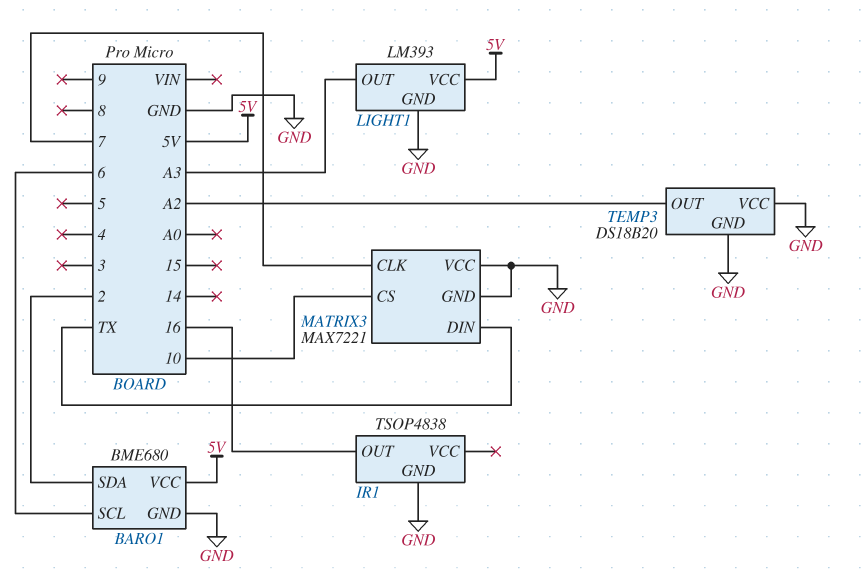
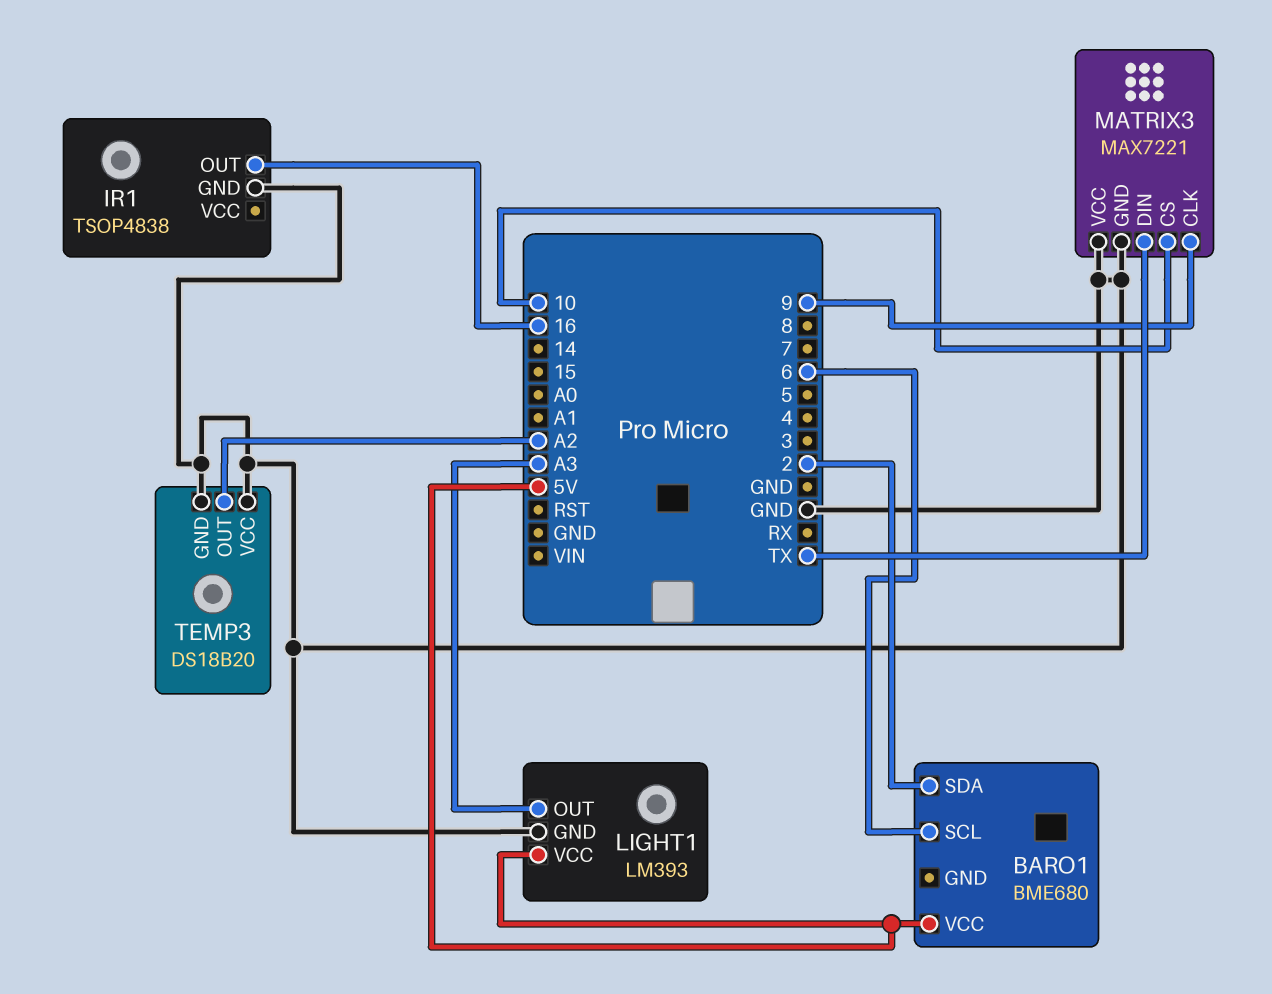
BARO1 pin GND: GND -> none
MATRIX3 pin CLK: 7 -> 9

